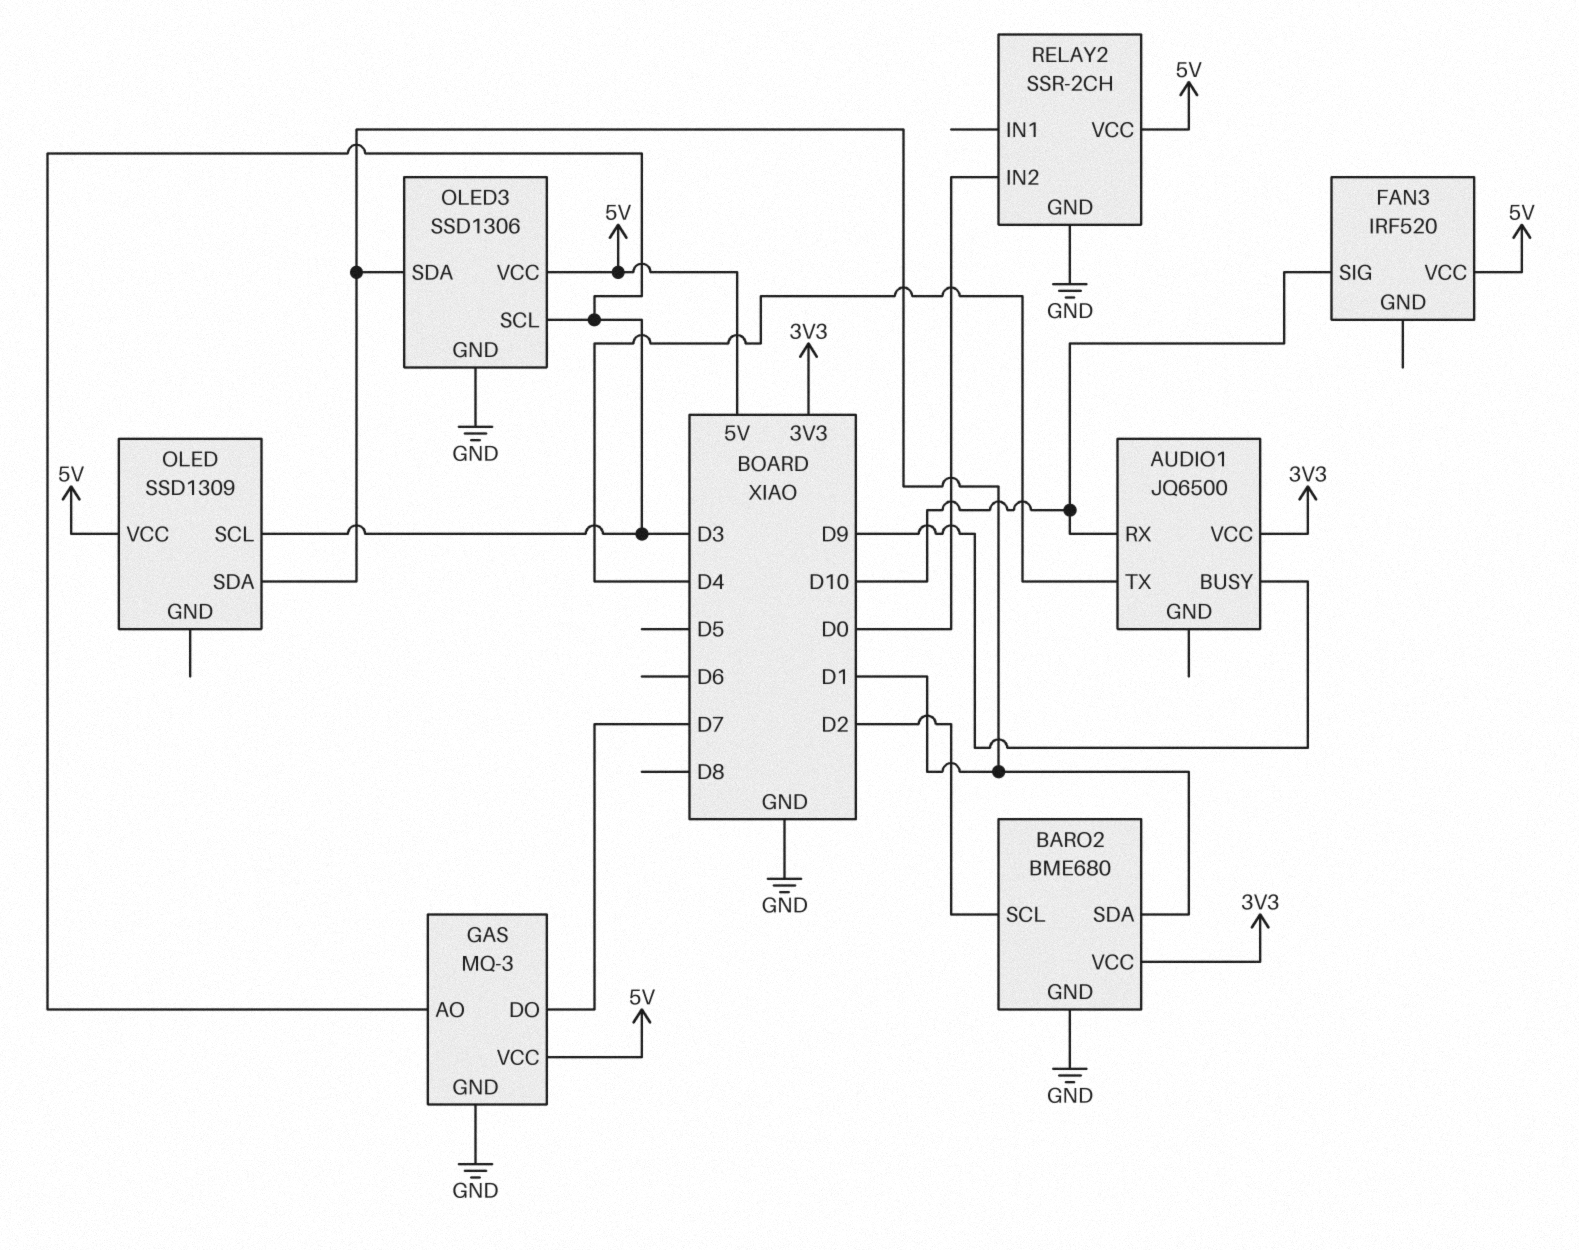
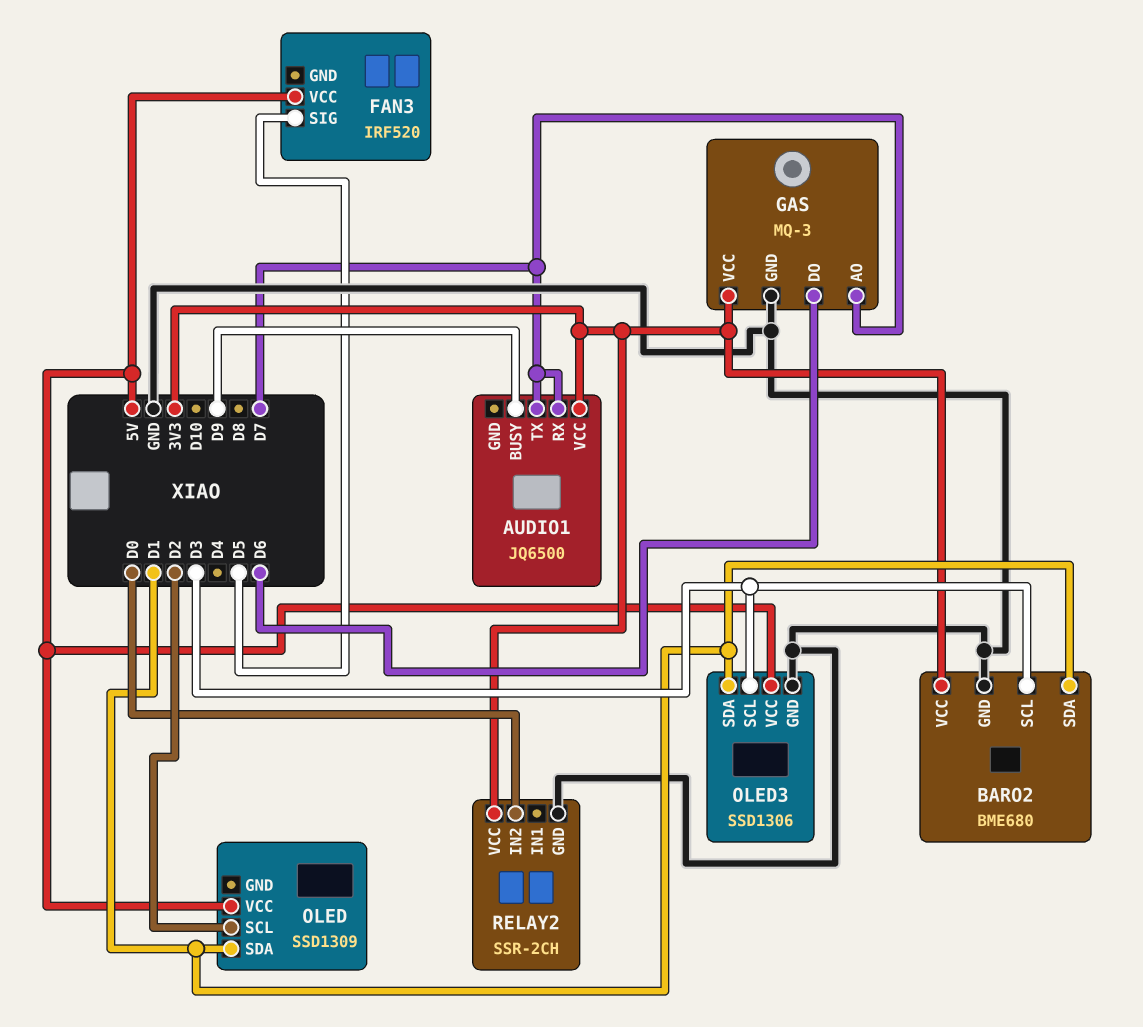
AUDIO1 pin RX: D10 -> D7
AUDIO1 pin TX: D4 -> D7
BARO2 pin SCL: D2 -> D3
FAN3 pin SIG: D10 -> D5
GAS pin AO: D3 -> D7
GAS pin DO: D7 -> D6
GAS pin VCC: 5V -> 3V3
OLED pin SCL: D3 -> D2
RELAY2 pin VCC: 5V -> 3V3

